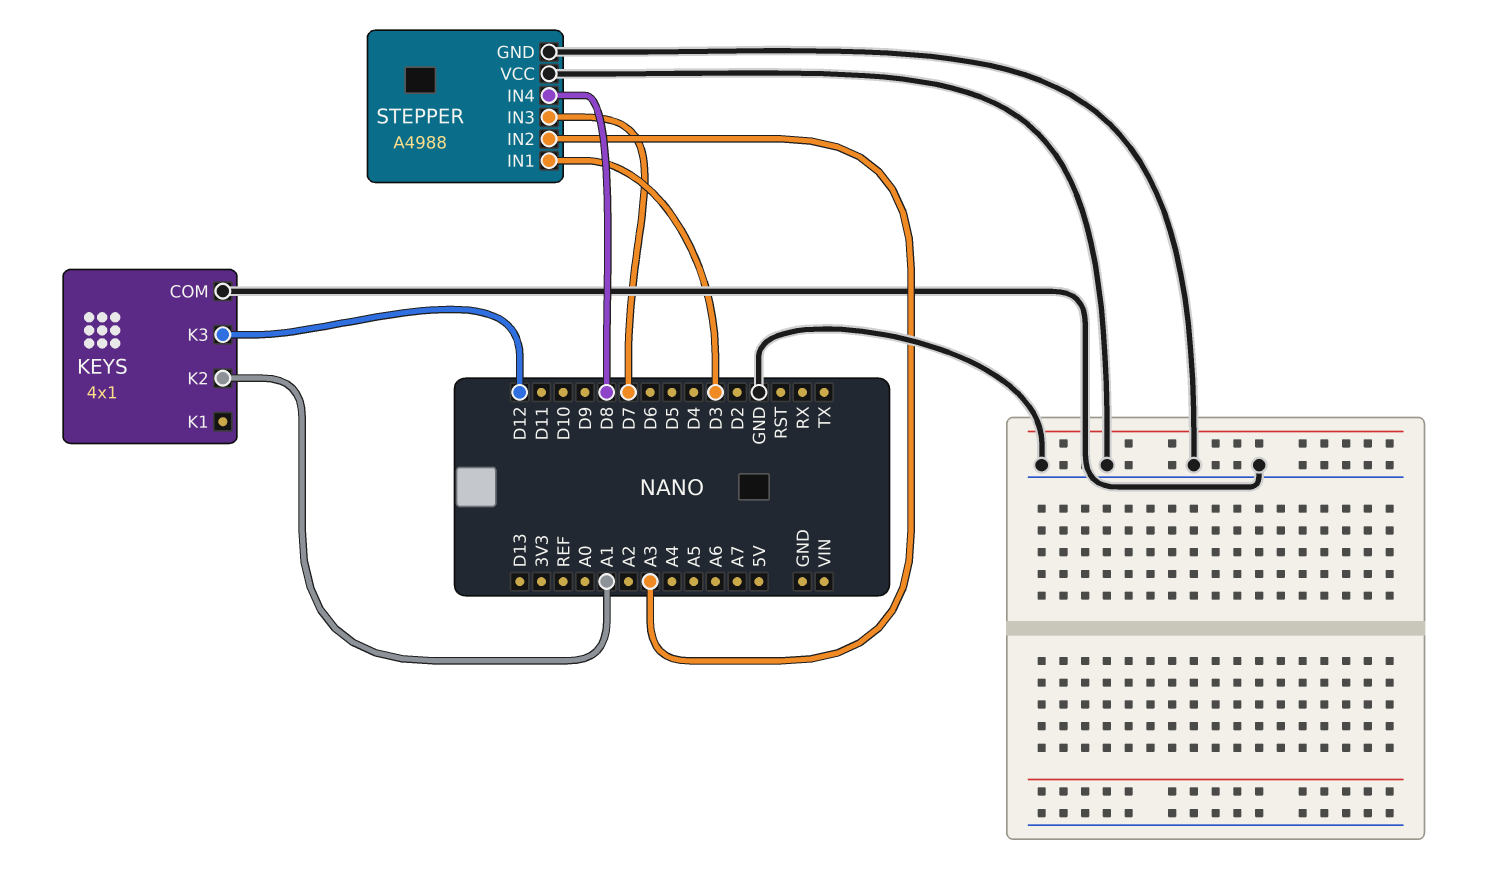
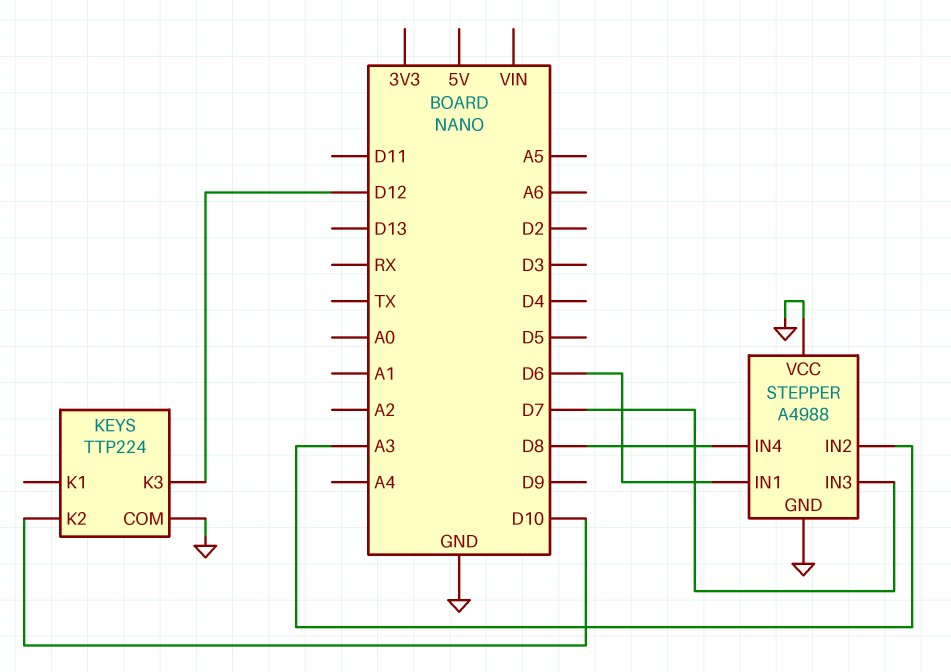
KEYS: 4x1 -> TTP224
KEYS pin K2: A1 -> D10
STEPPER pin IN1: D3 -> D6

